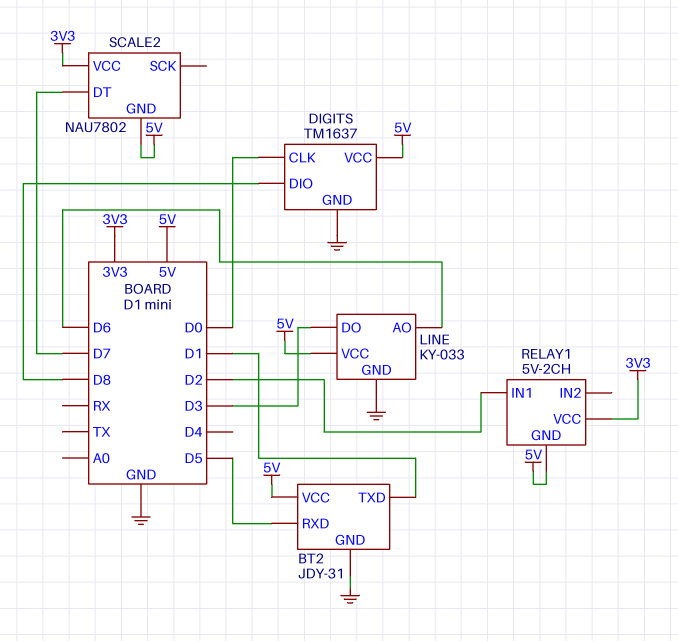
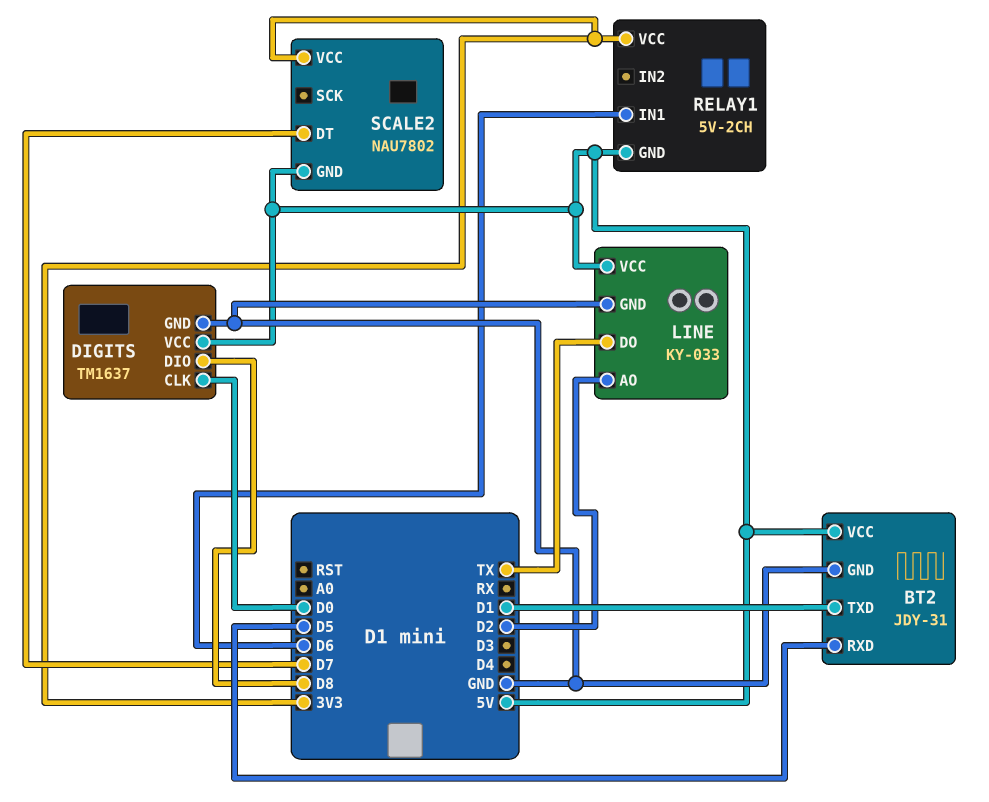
LINE pin AO: D6 -> D2
LINE pin DO: D3 -> TX
RELAY1 pin IN1: D2 -> D6

